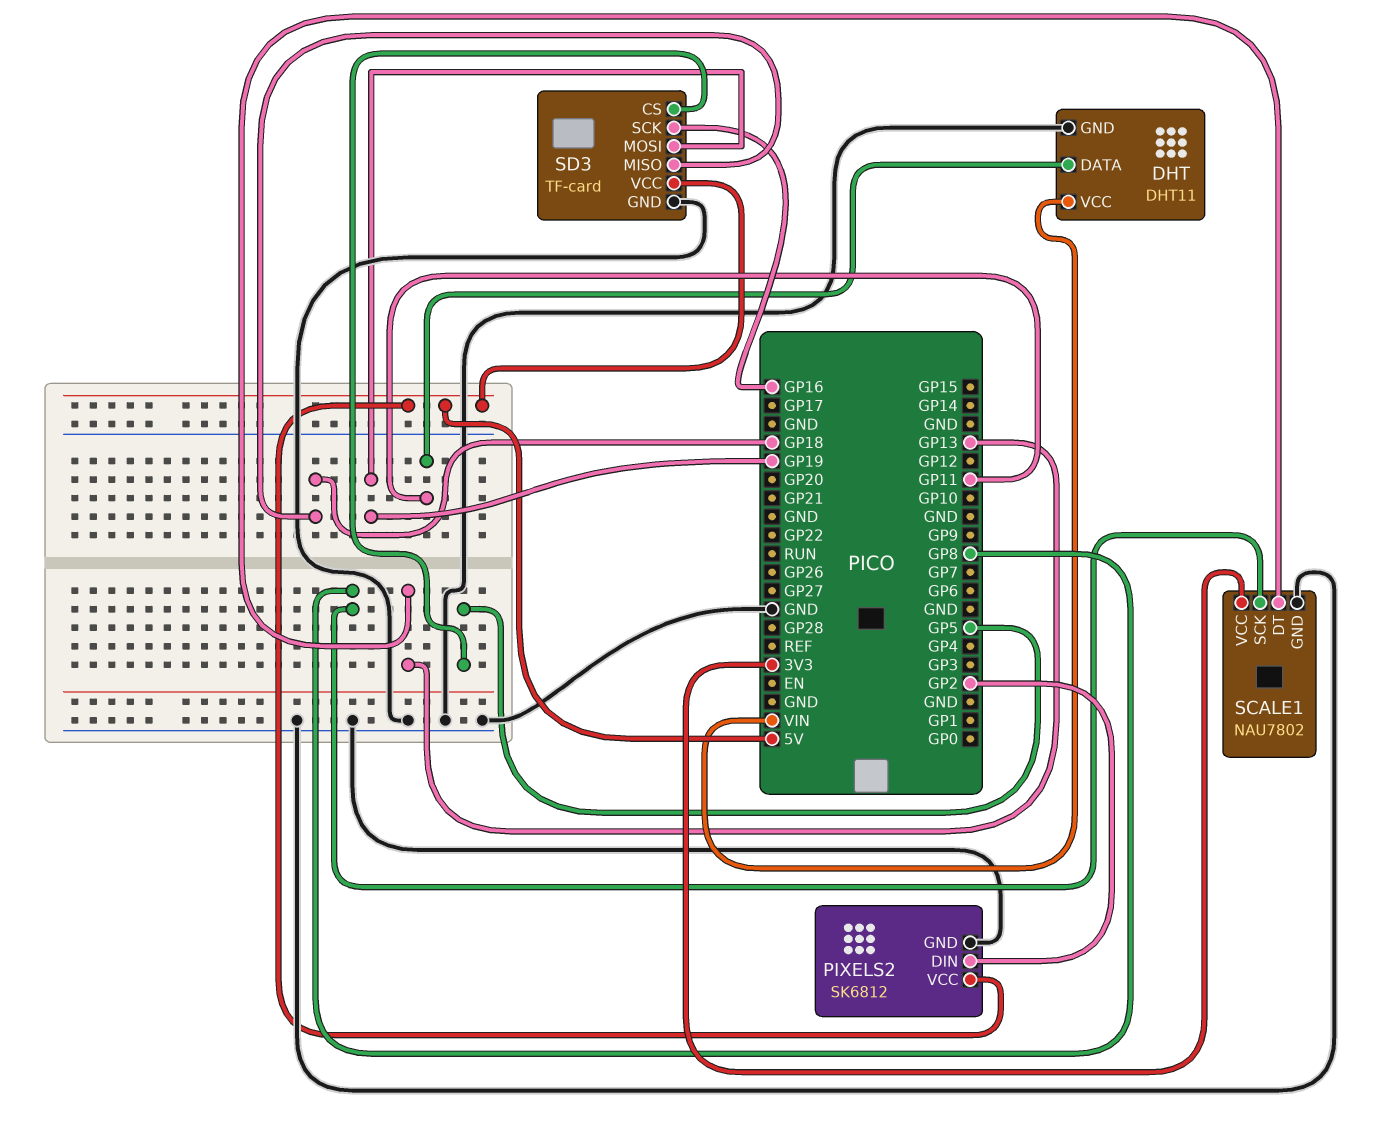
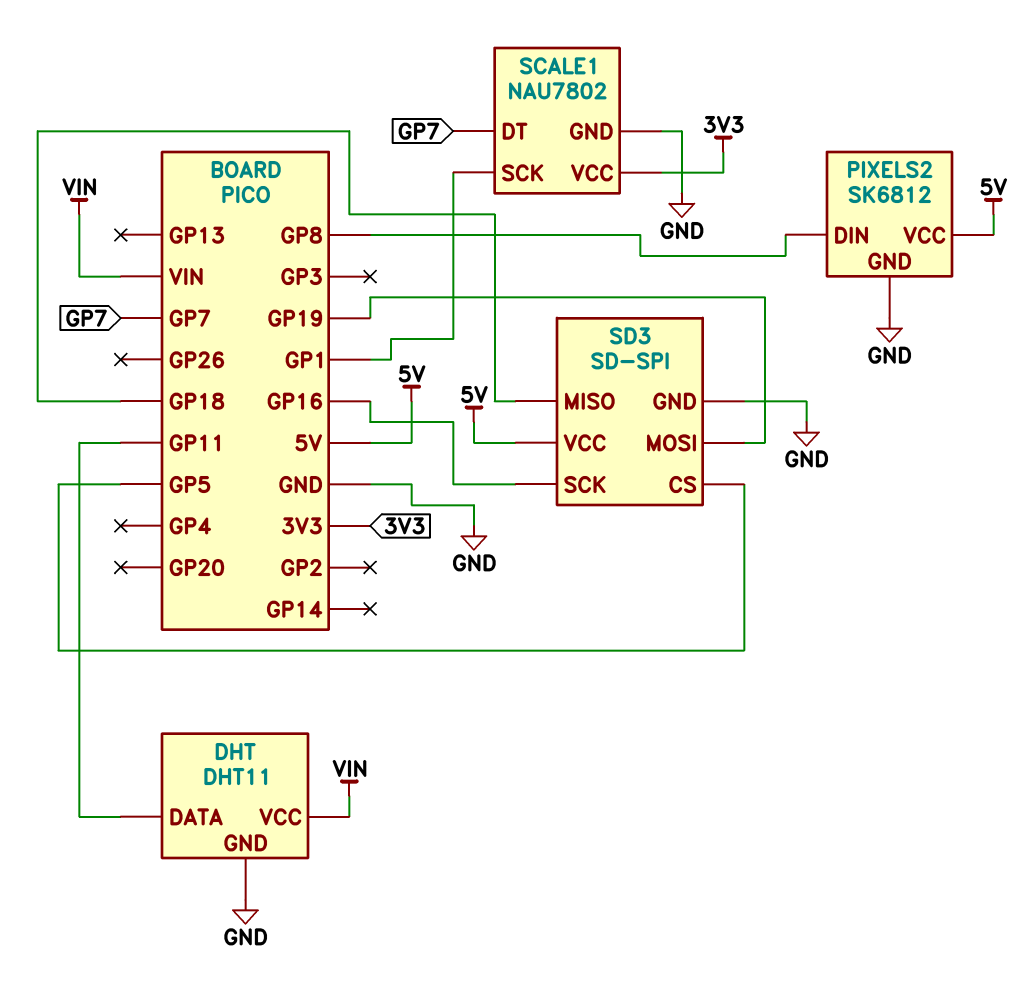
PIXELS2 pin DIN: GP2 -> GP8
SCALE1 pin DT: GP13 -> GP7
SCALE1 pin SCK: GP8 -> GP1
SD3: TF-card -> SD-SPI

